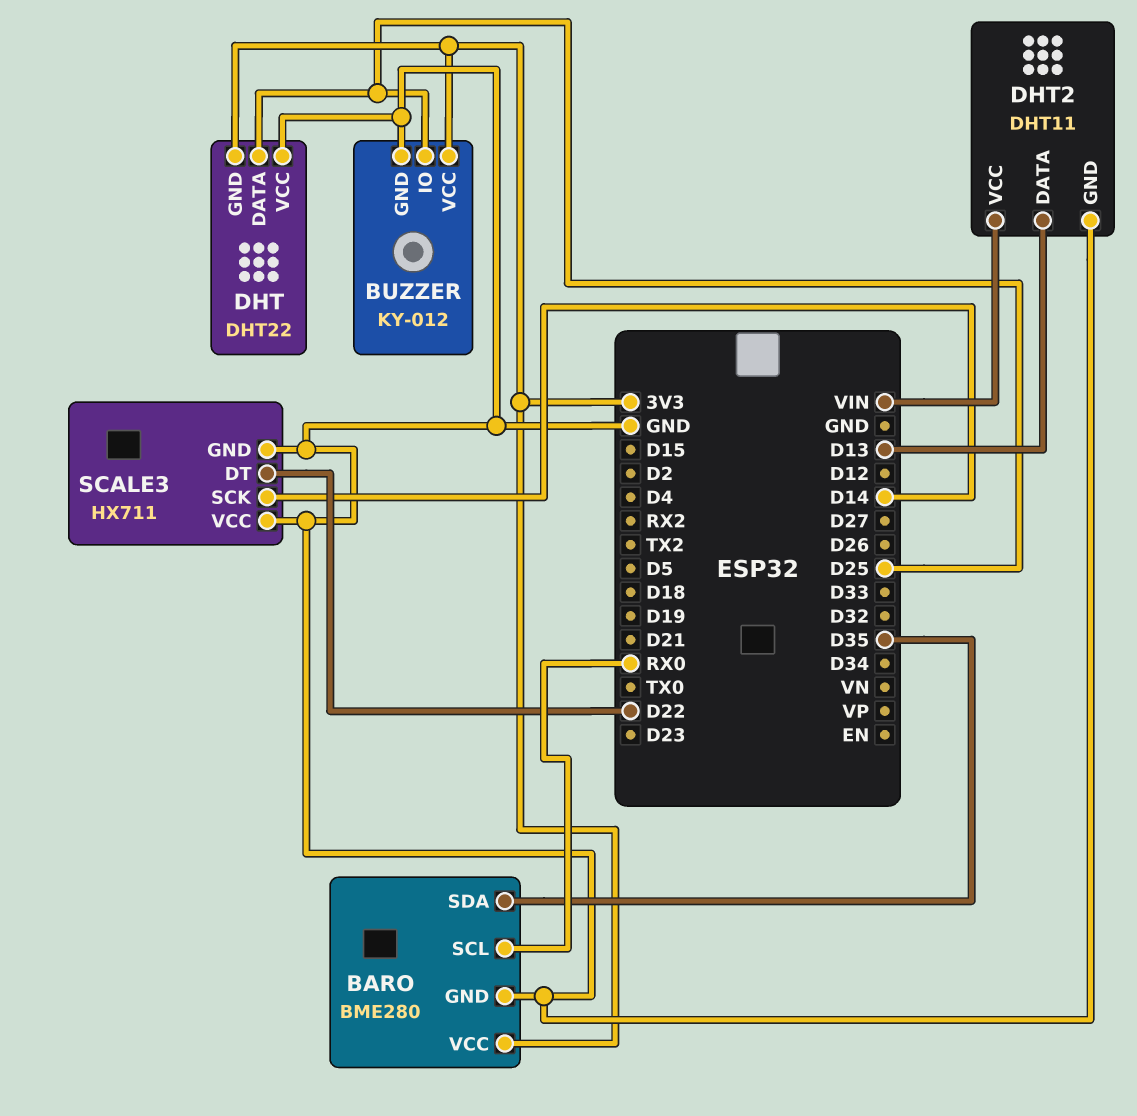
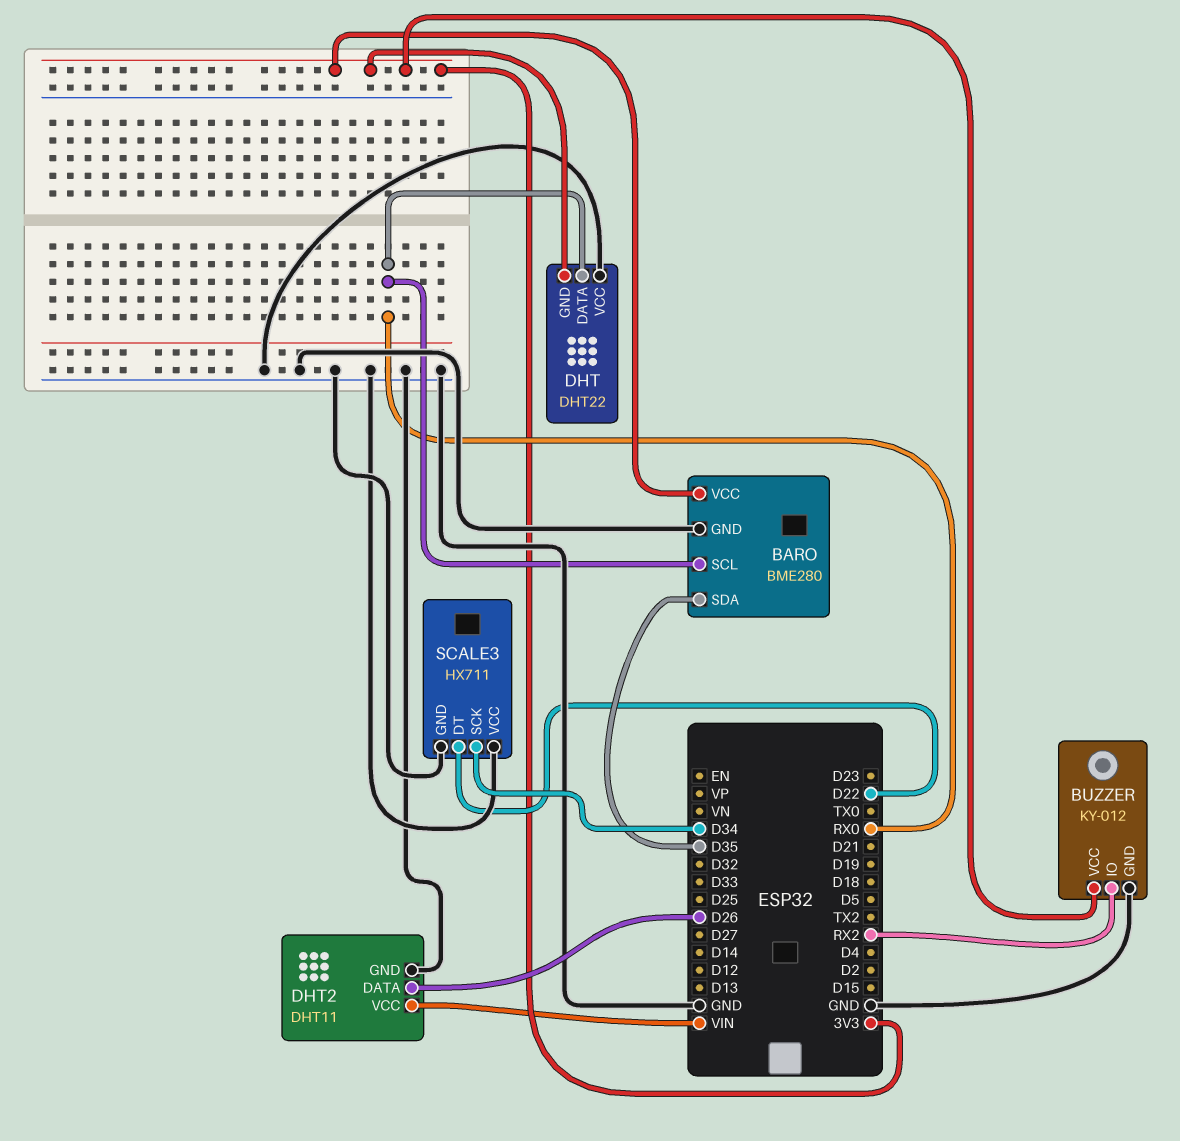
BUZZER pin IO: D25 -> RX2
DHT pin DATA: D25 -> RX0
DHT2 pin DATA: D13 -> D26
SCALE3 pin SCK: D14 -> D34

